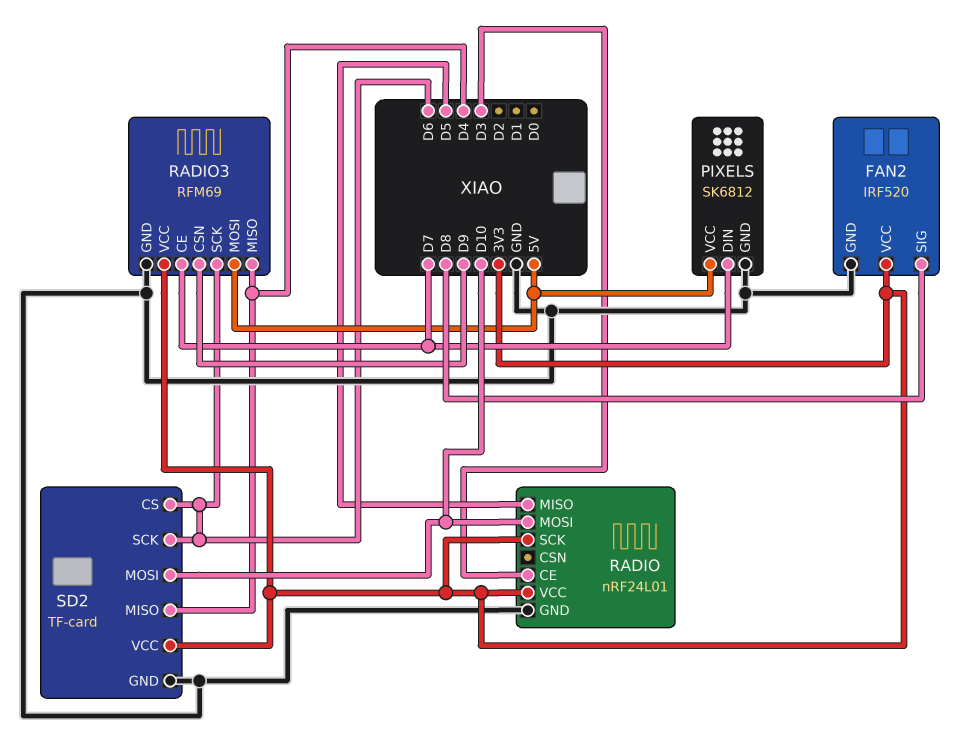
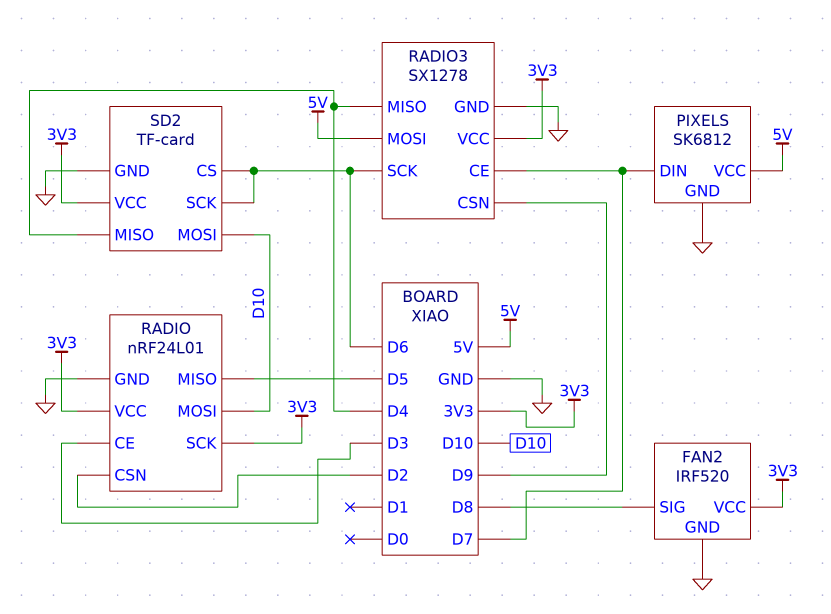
RADIO pin CSN: none -> D2
RADIO3: RFM69 -> SX1278

